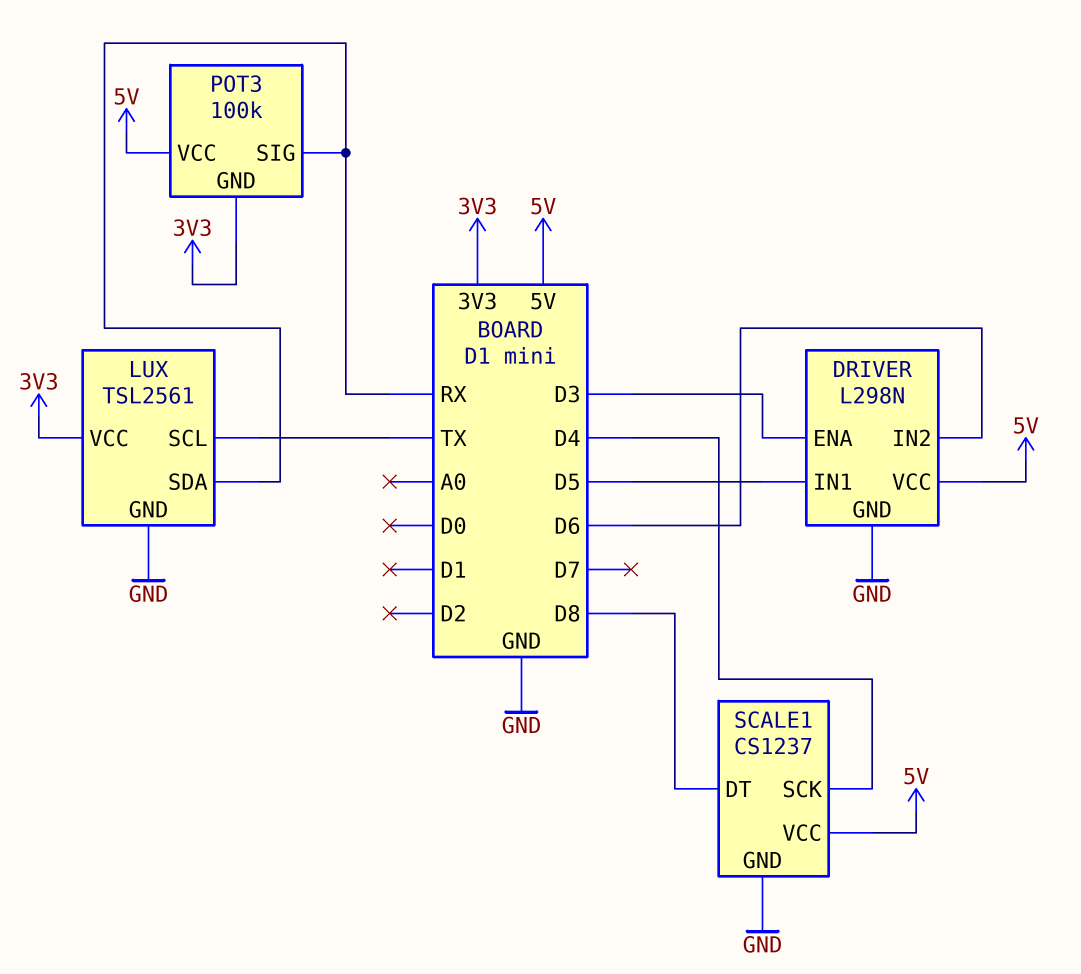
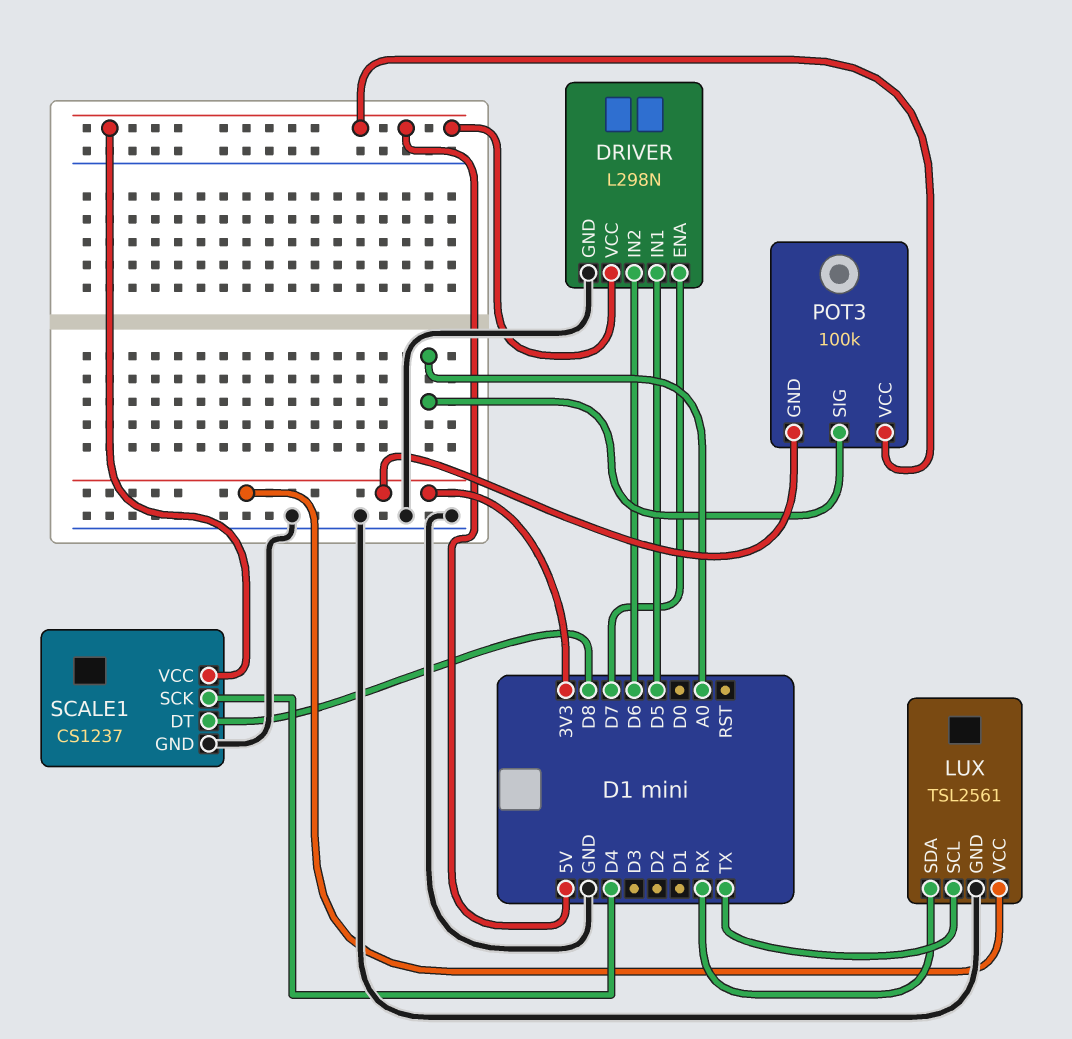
DRIVER pin ENA: D3 -> D7
POT3 pin SIG: RX -> A0

